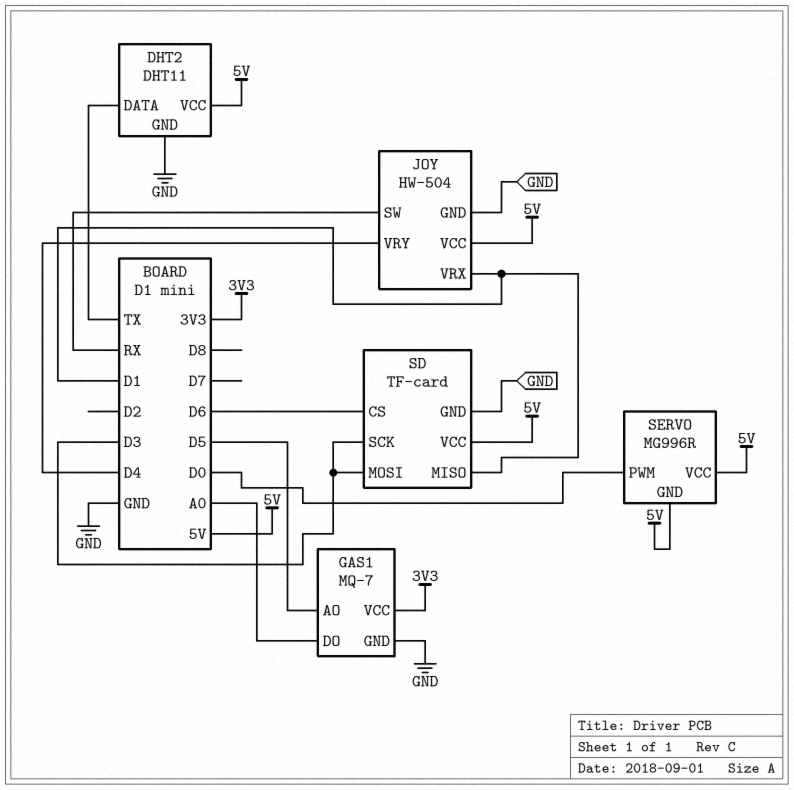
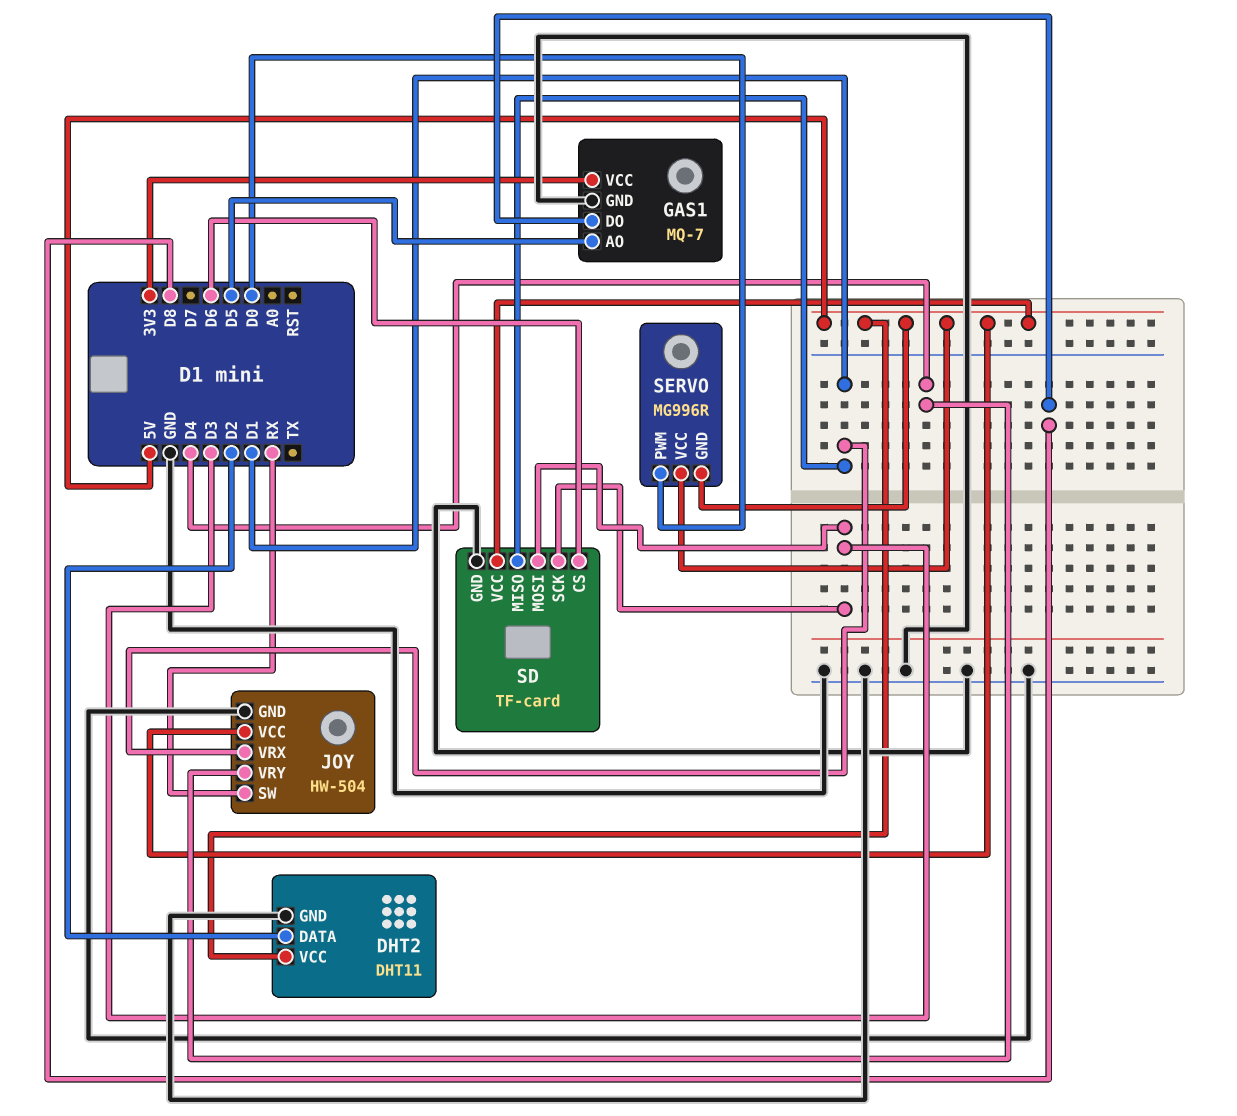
DHT2 pin DATA: TX -> D2
GAS1 pin DO: A0 -> D8

